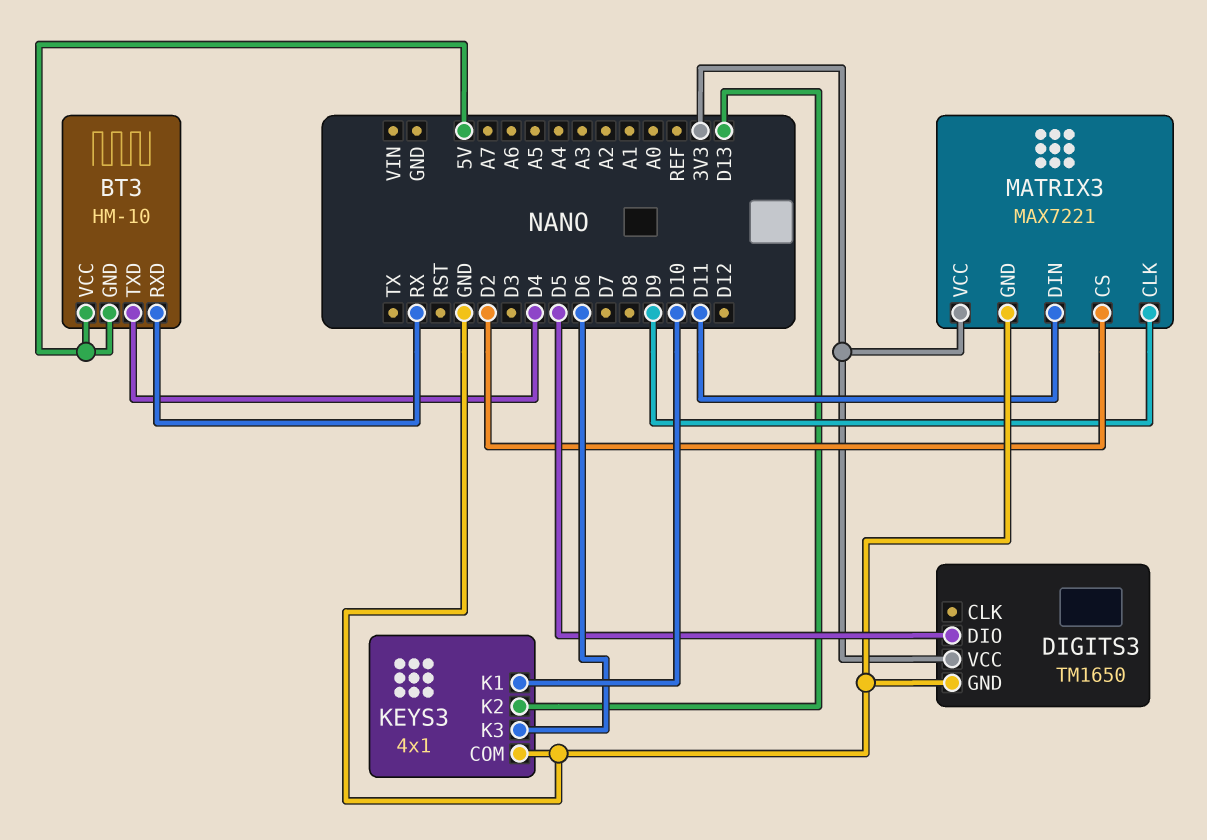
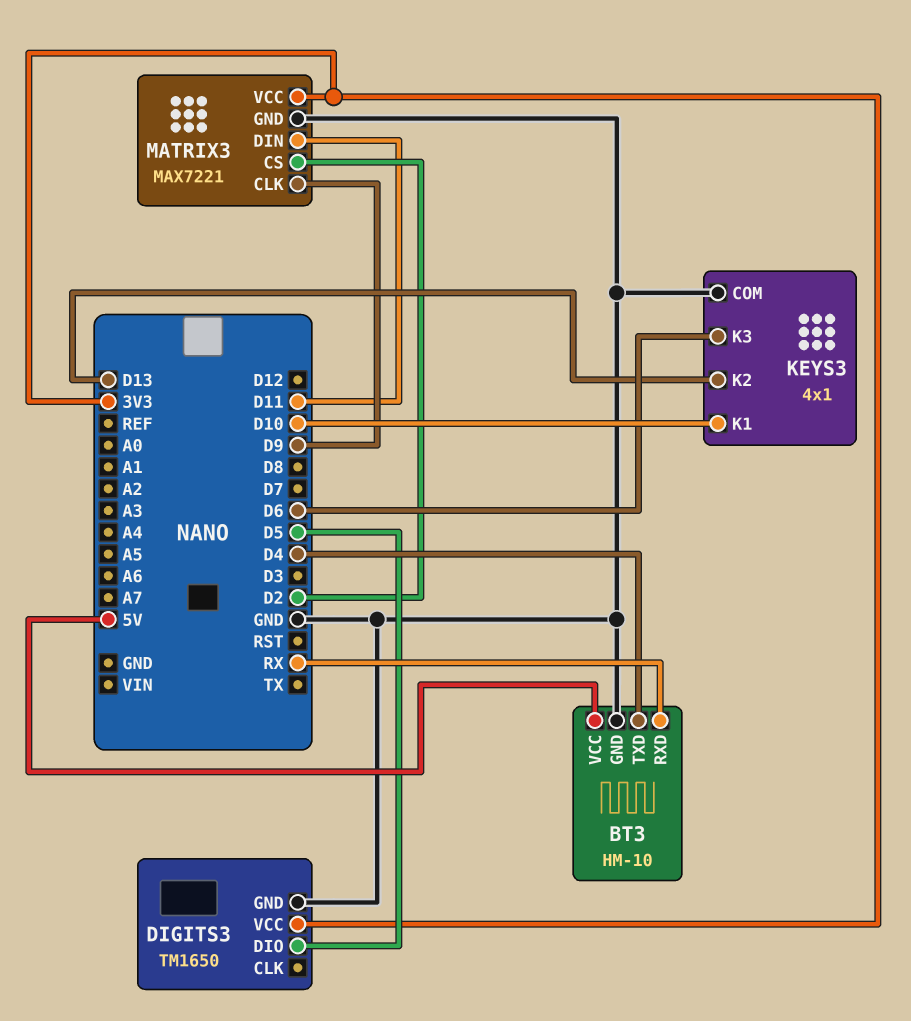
BT3 pin GND: 5V -> GND

